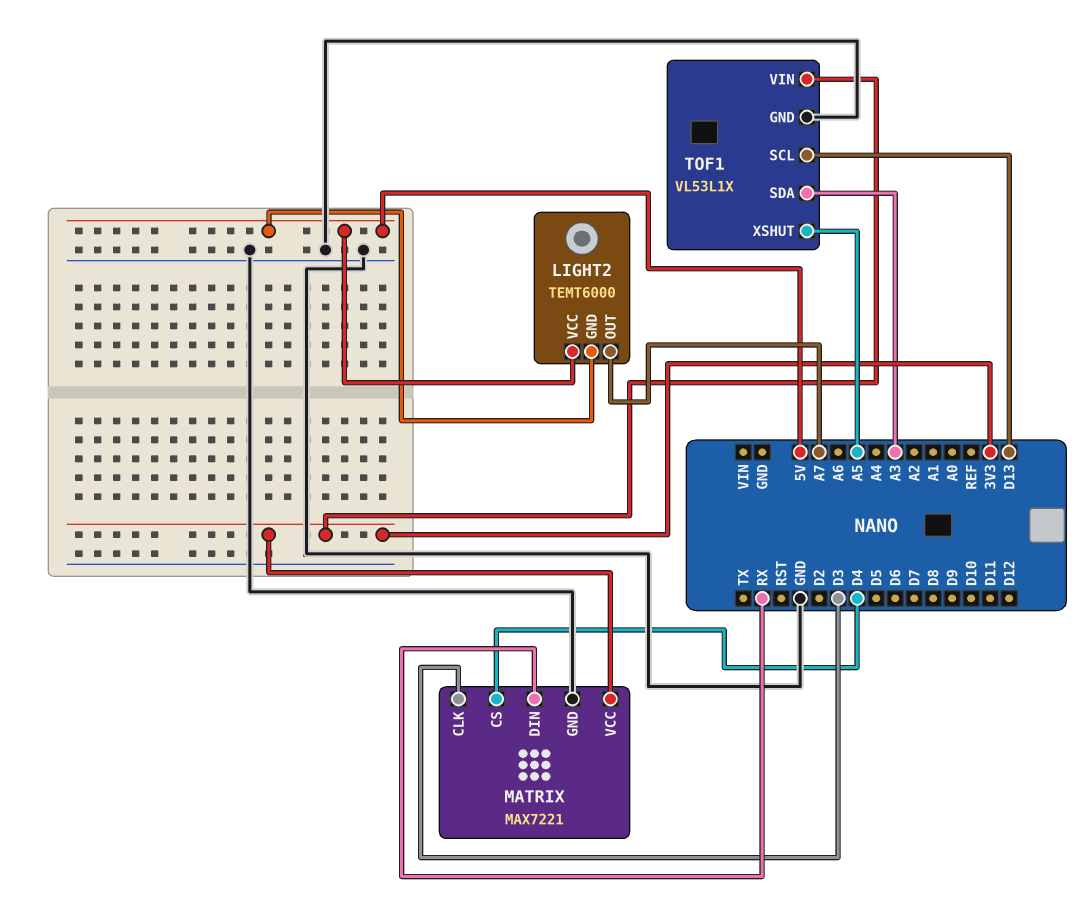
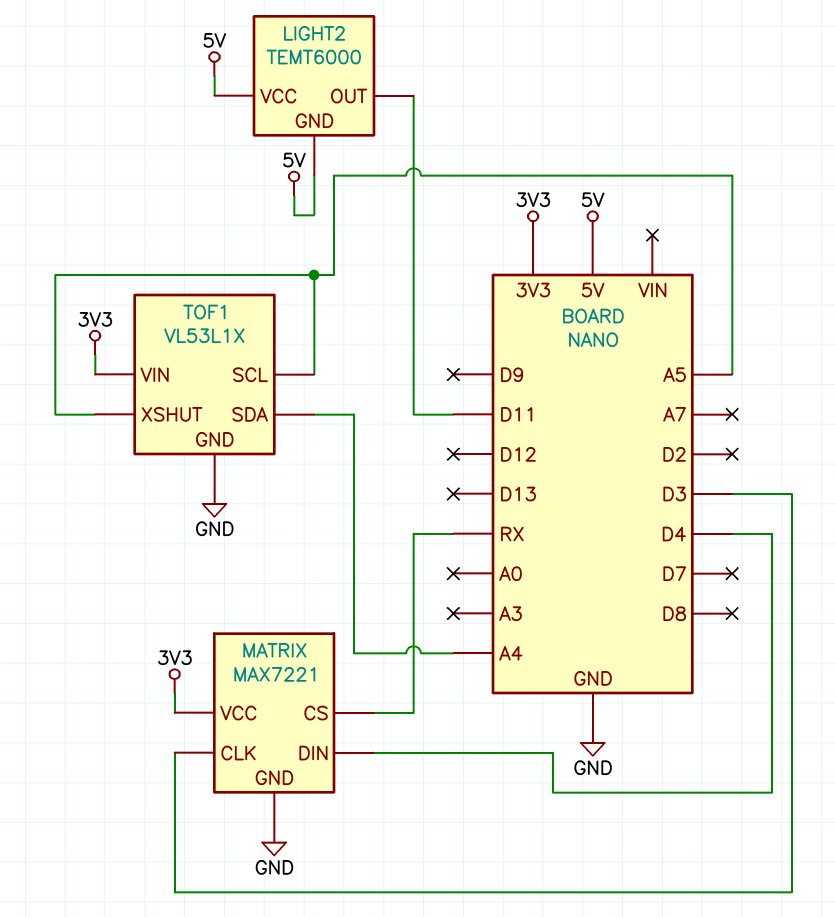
LIGHT2 pin OUT: A7 -> D11
MATRIX pin CS: D4 -> RX
MATRIX pin DIN: RX -> D4
TOF1 pin SCL: D13 -> A5
TOF1 pin SDA: A3 -> A4

